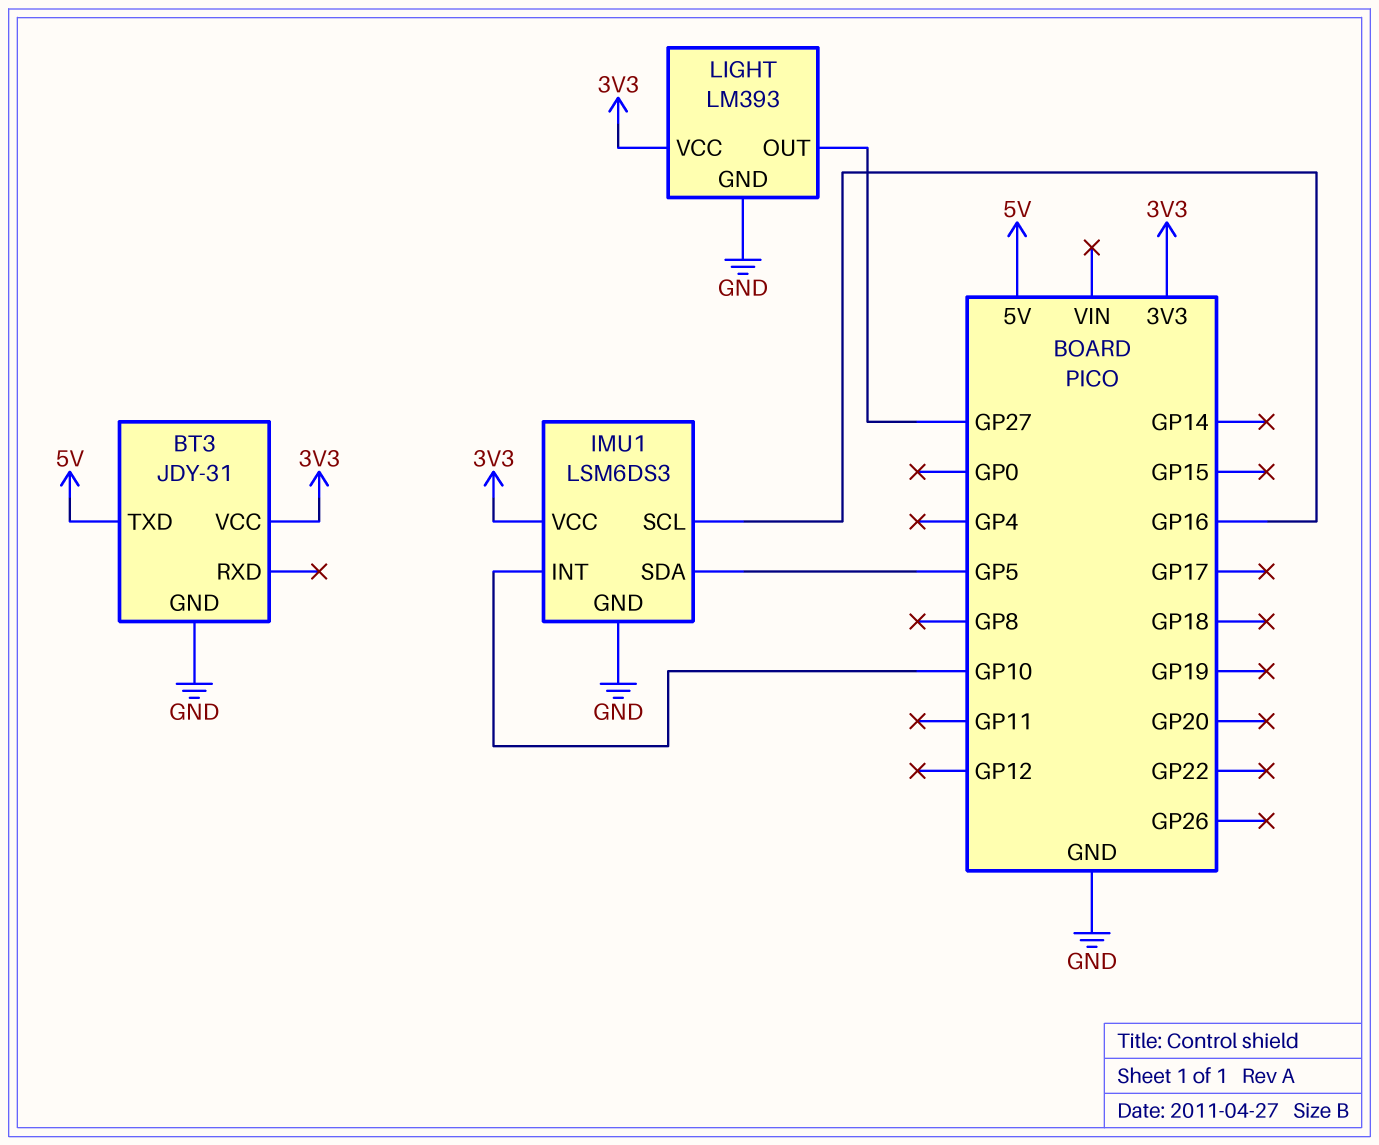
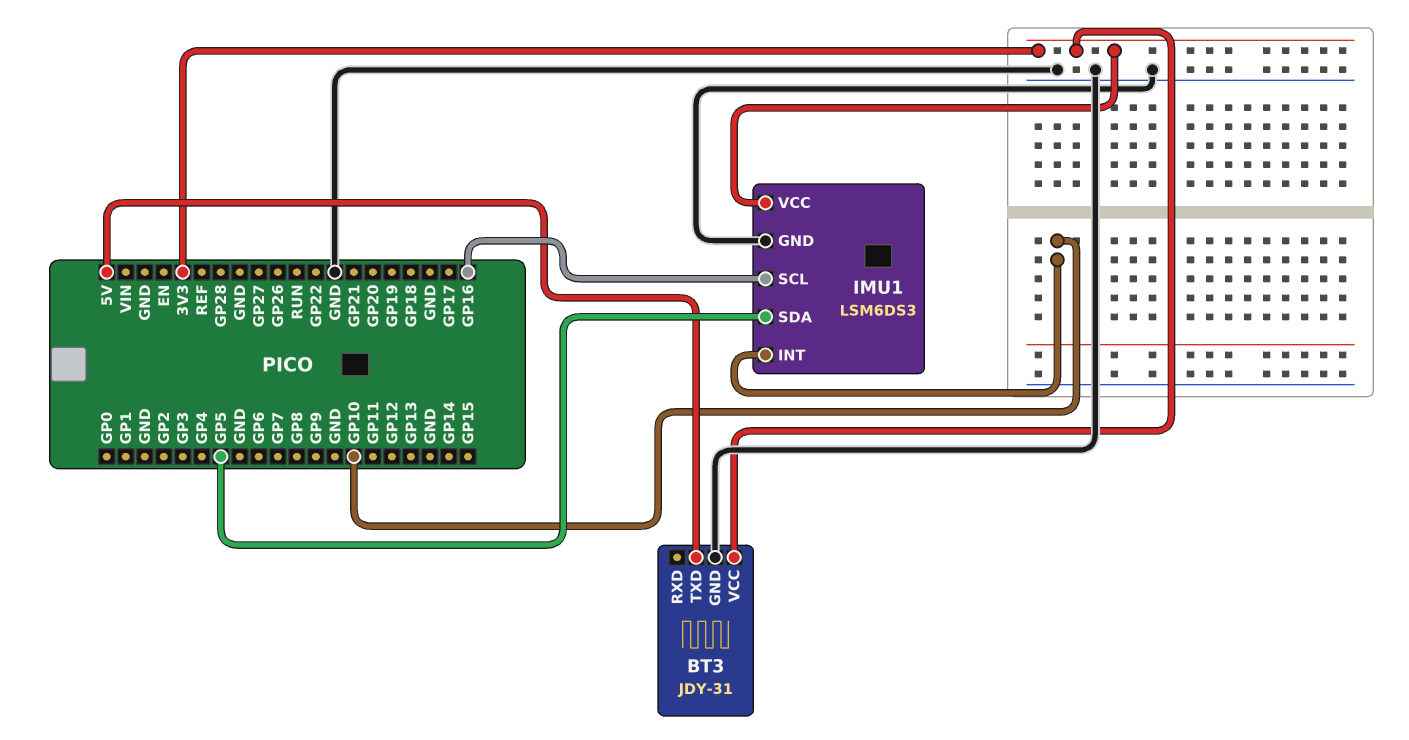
LIGHT: LM393 -> none
LIGHT pin GND: GND -> none
LIGHT pin OUT: GP27 -> none
LIGHT pin VCC: 3V3 -> none

